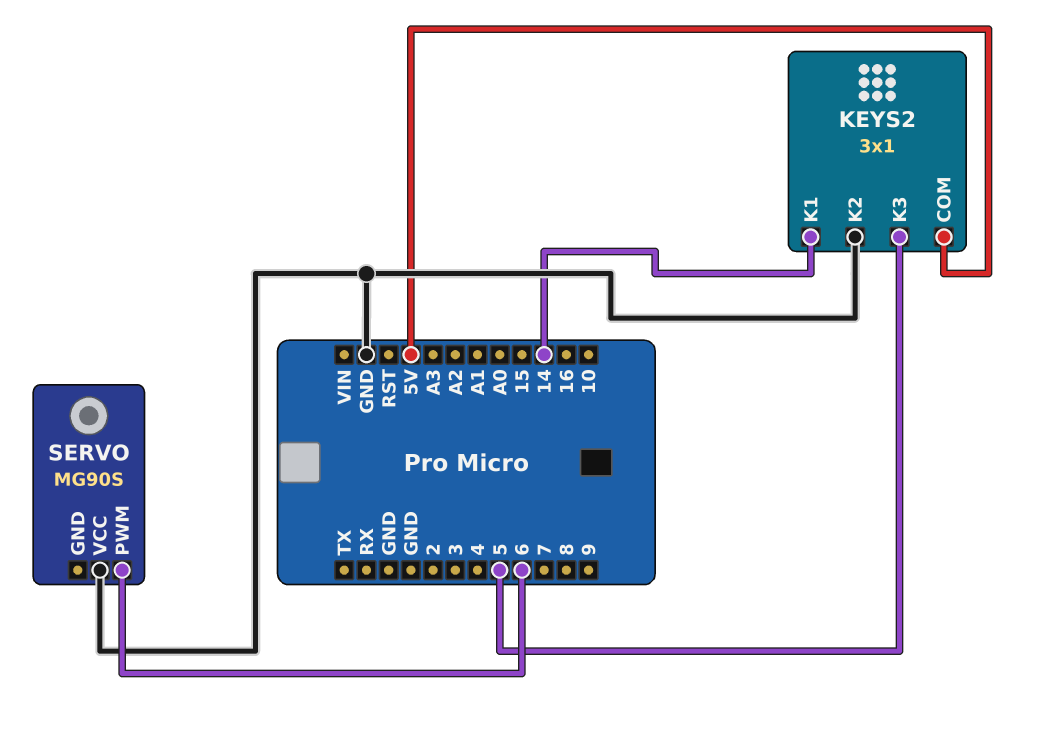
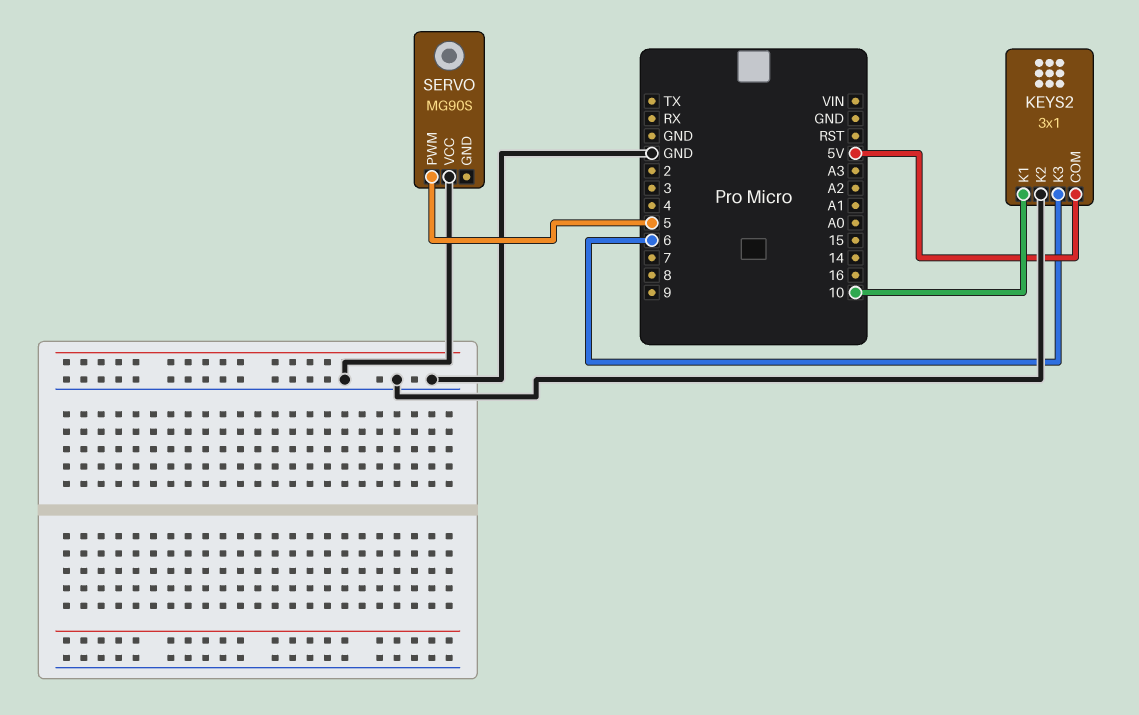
KEYS2 pin K1: 14 -> 10
KEYS2 pin K3: 5 -> 6
SERVO pin PWM: 6 -> 5

